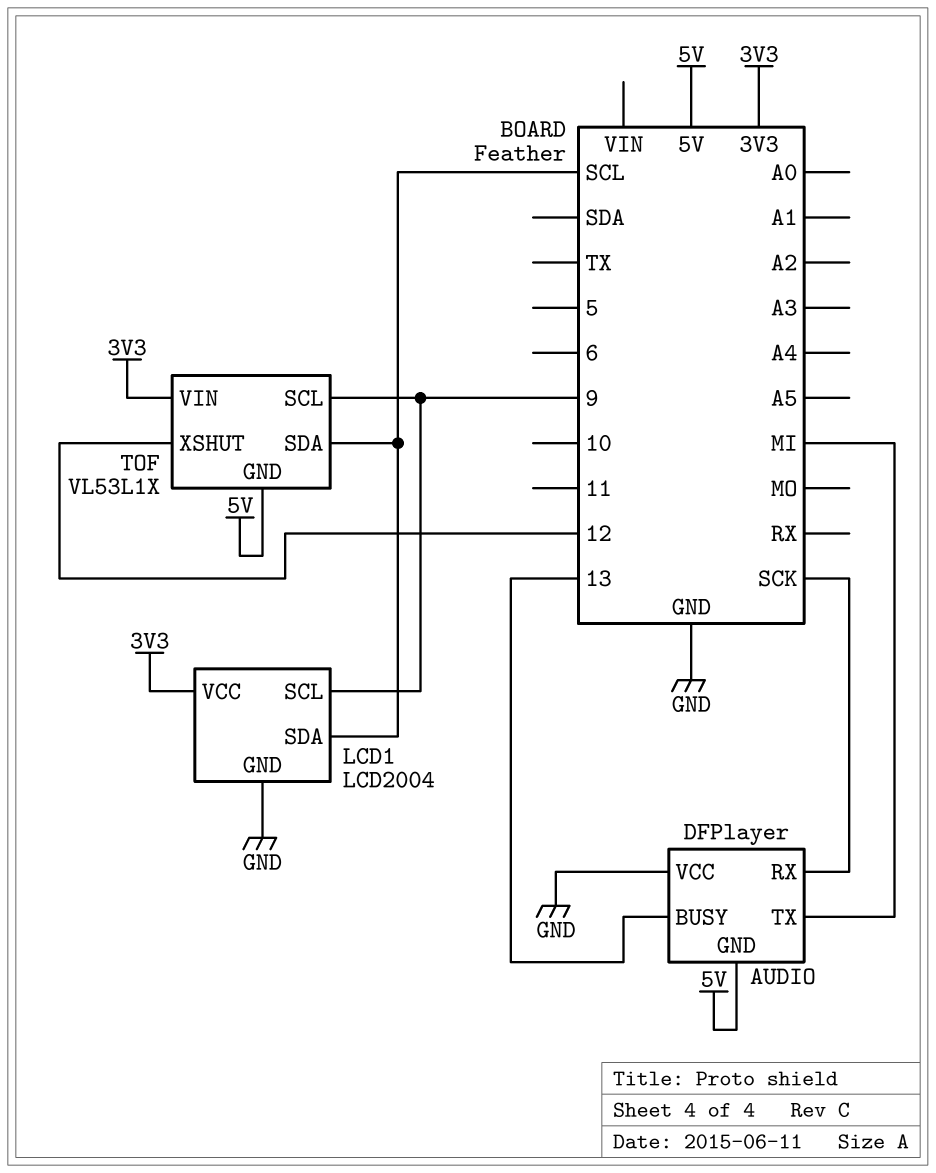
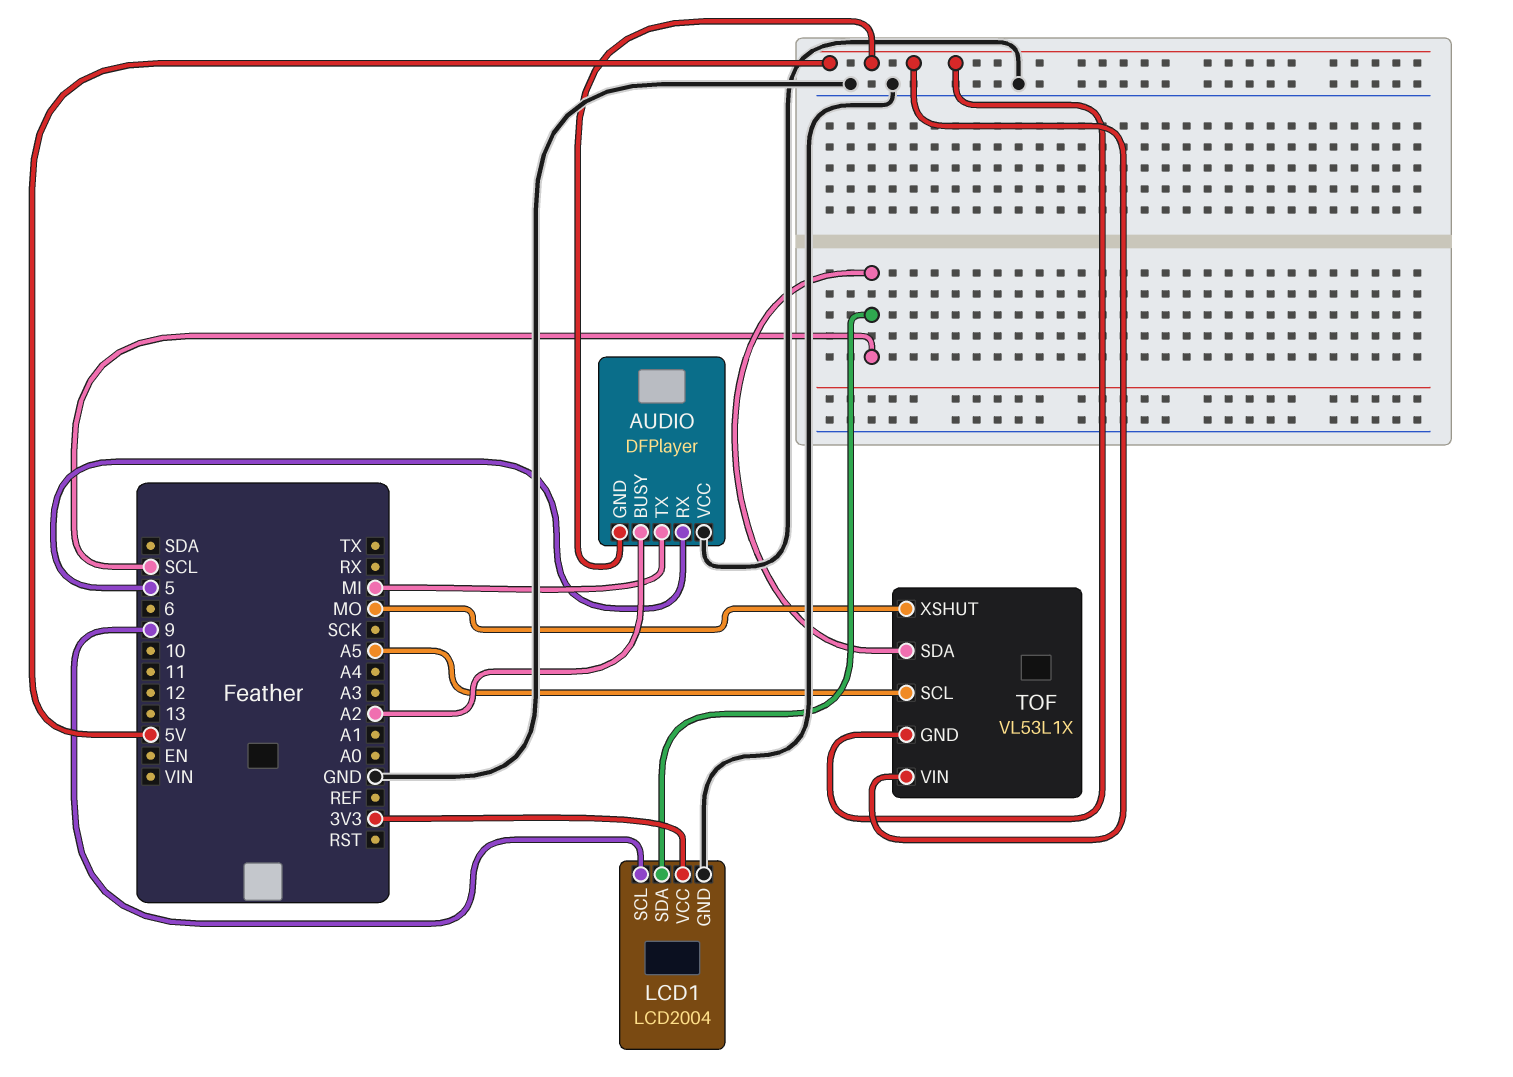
AUDIO pin BUSY: 13 -> A2
AUDIO pin RX: SCK -> 5
TOF pin SCL: 9 -> A5
TOF pin VIN: 3V3 -> 5V
TOF pin XSHUT: 12 -> MO

